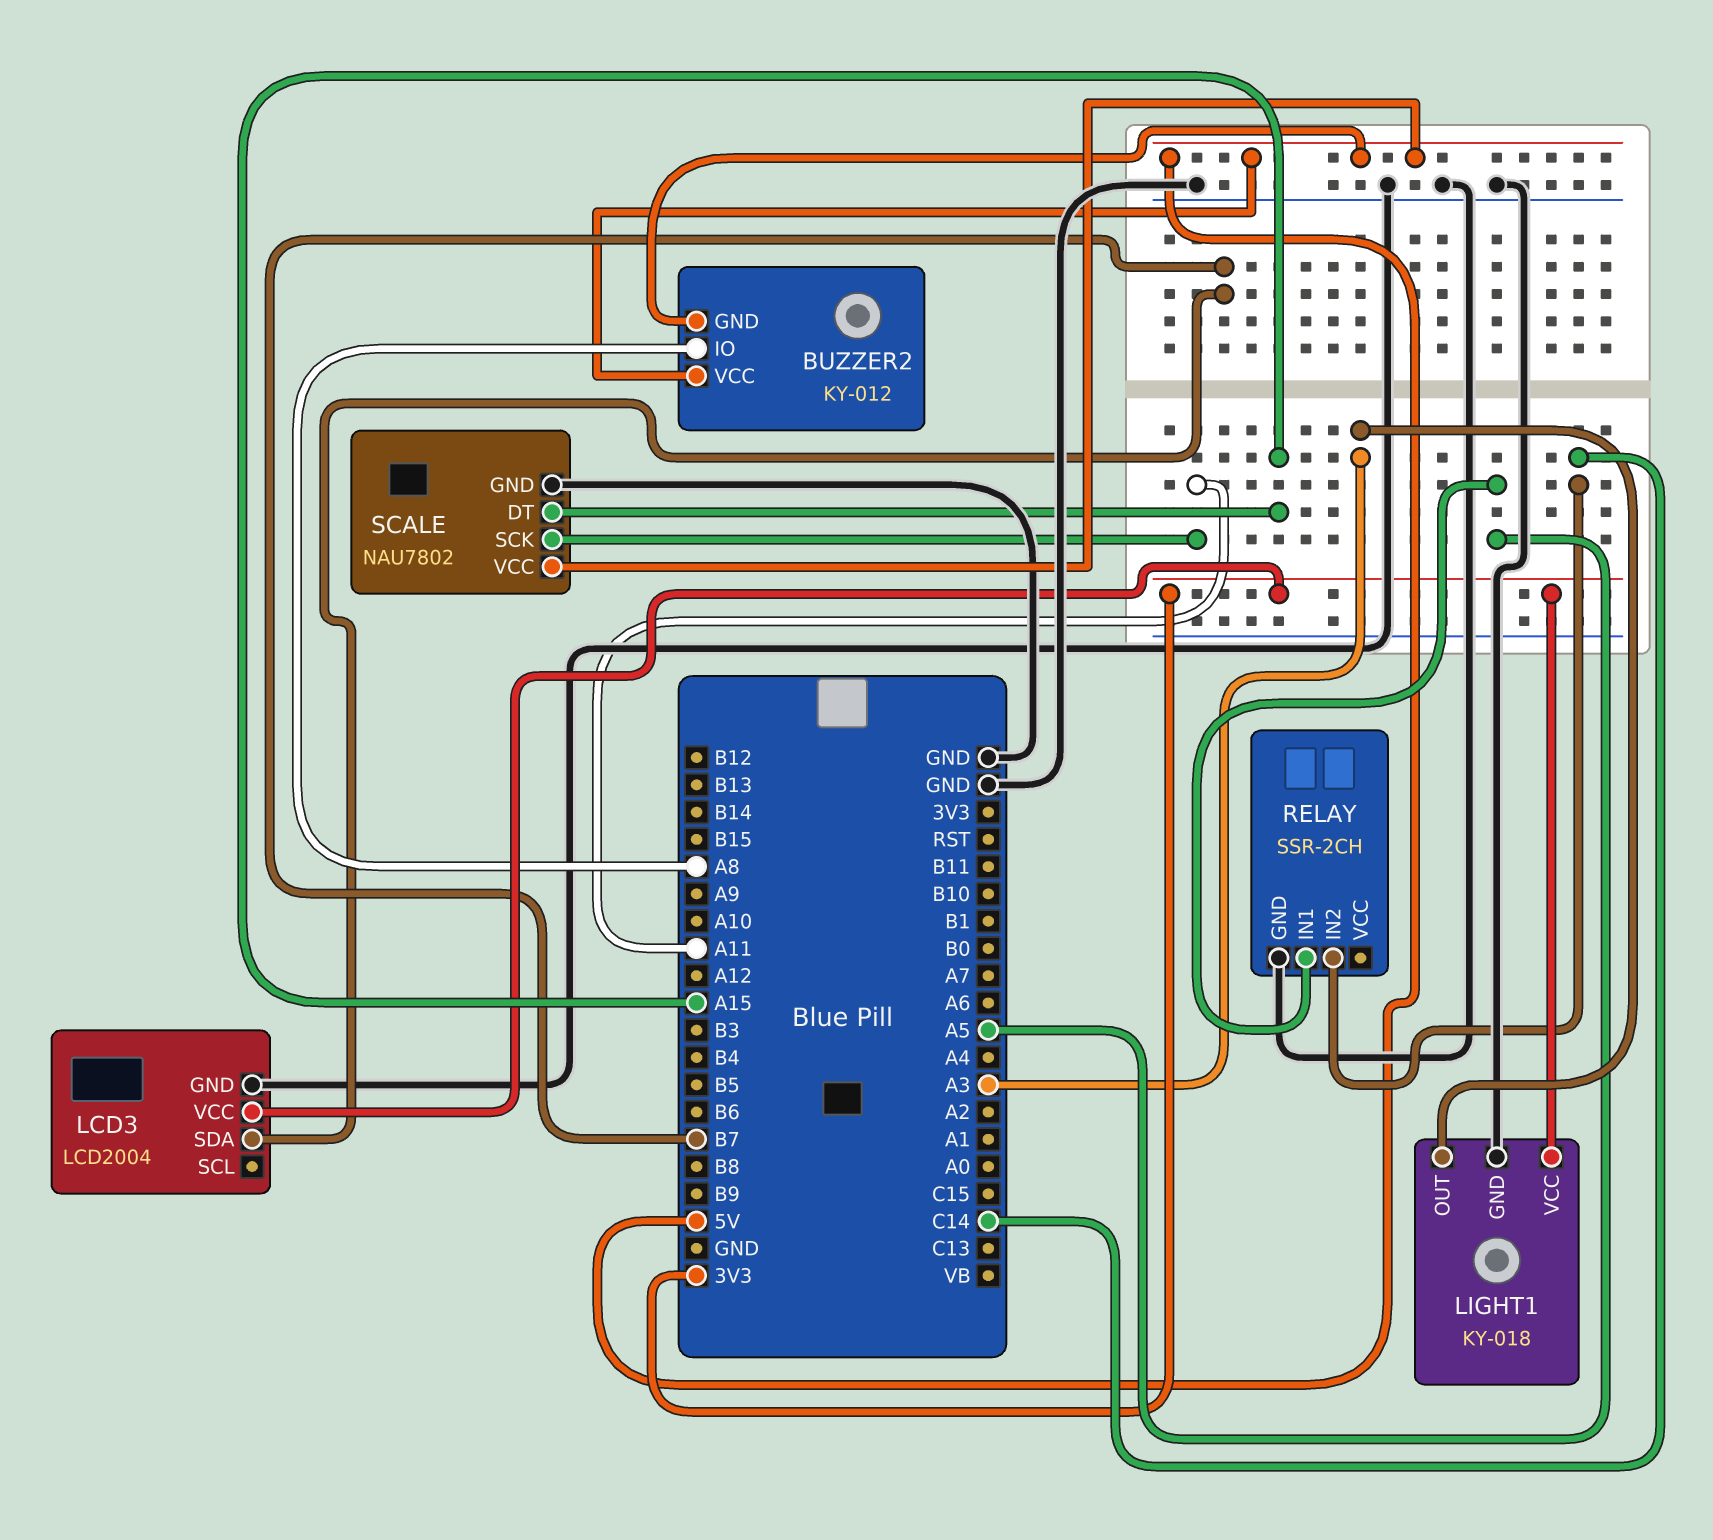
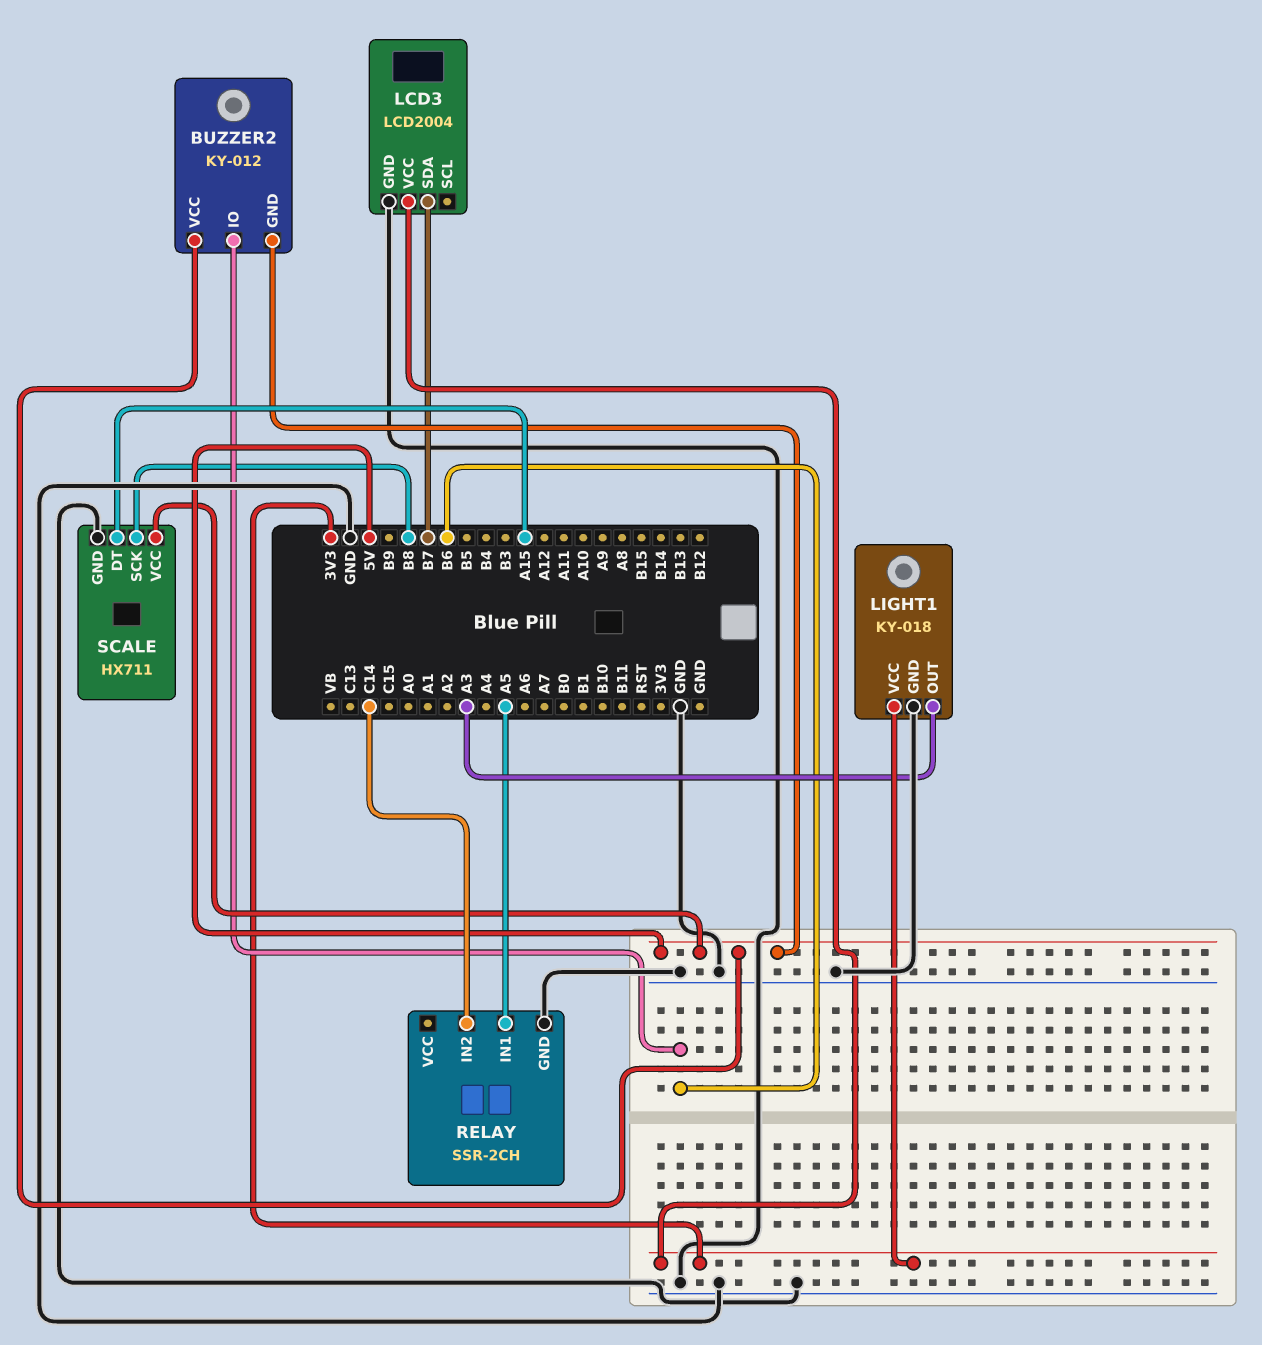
BUZZER2 pin IO: A8 -> B6
SCALE: NAU7802 -> HX711
SCALE pin SCK: A11 -> B8

